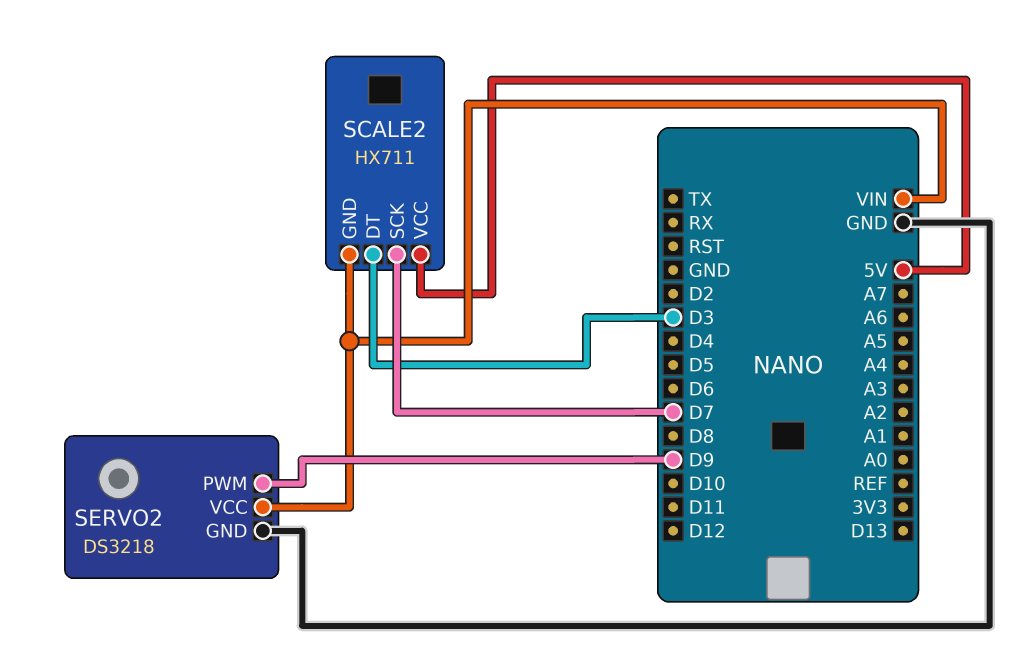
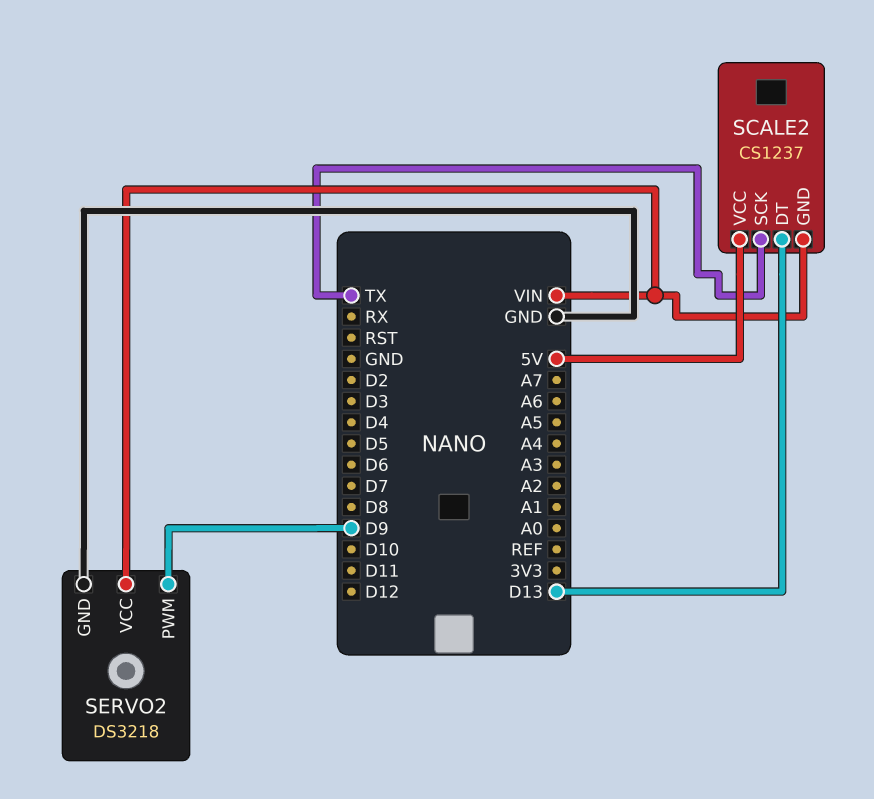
SCALE2: HX711 -> CS1237
SCALE2 pin DT: D3 -> D13
SCALE2 pin SCK: D7 -> TX

